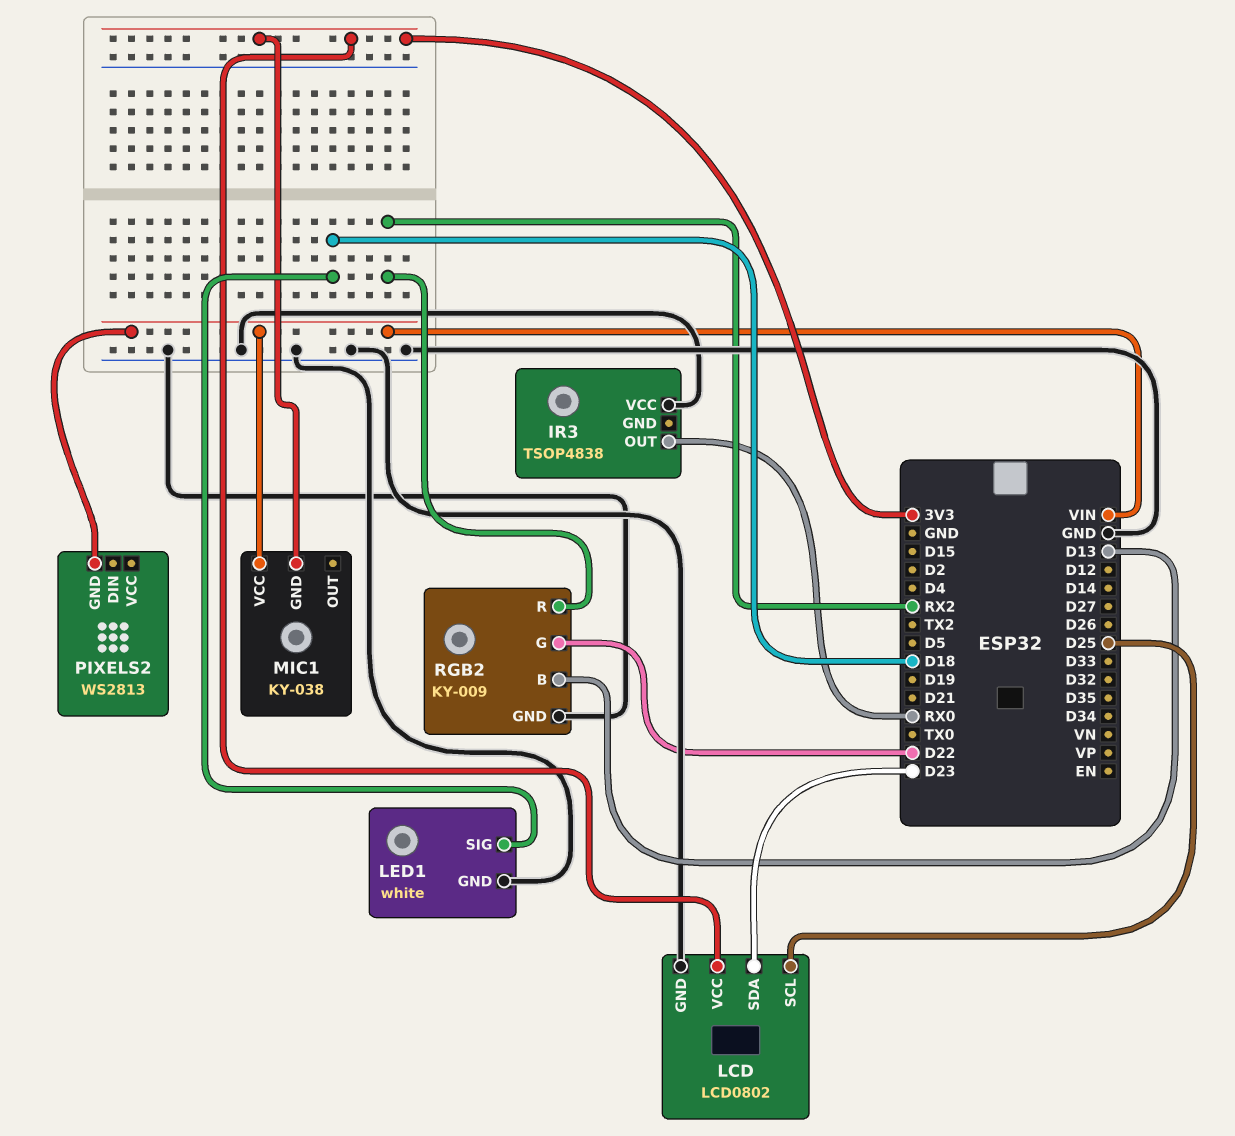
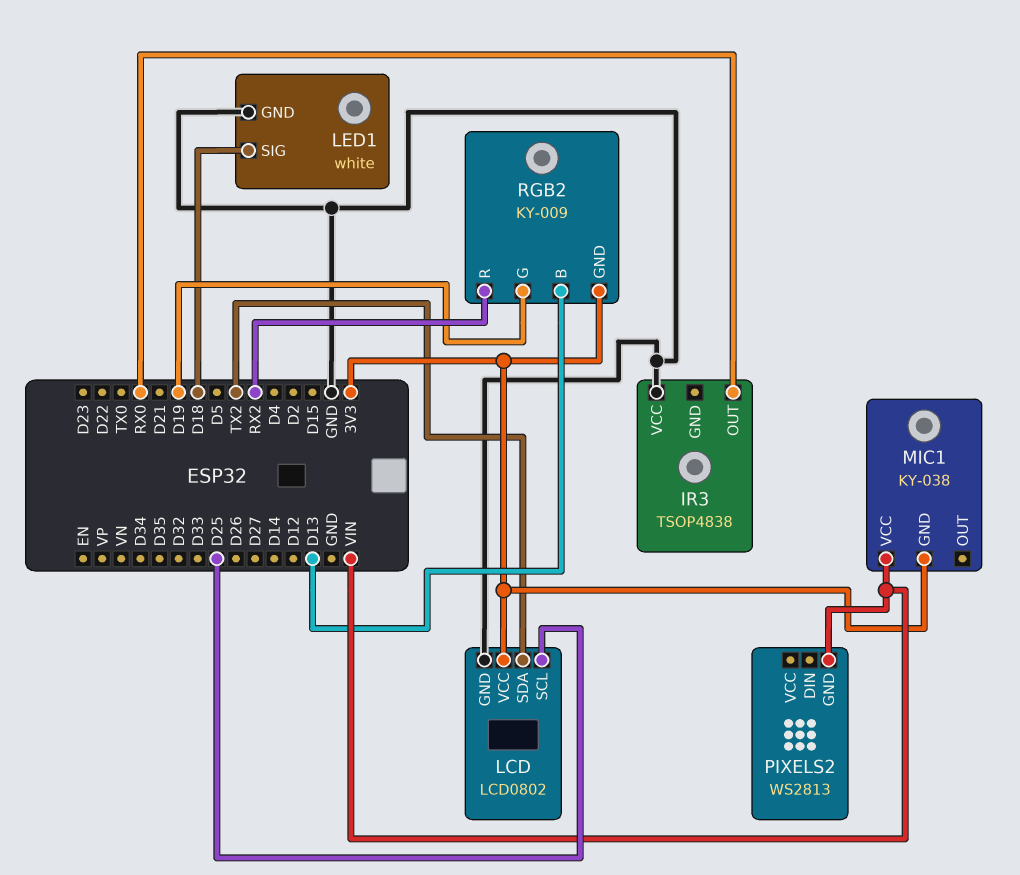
LCD pin SDA: D23 -> TX2
RGB2 pin G: D22 -> D19
RGB2 pin GND: GND -> 3V3

